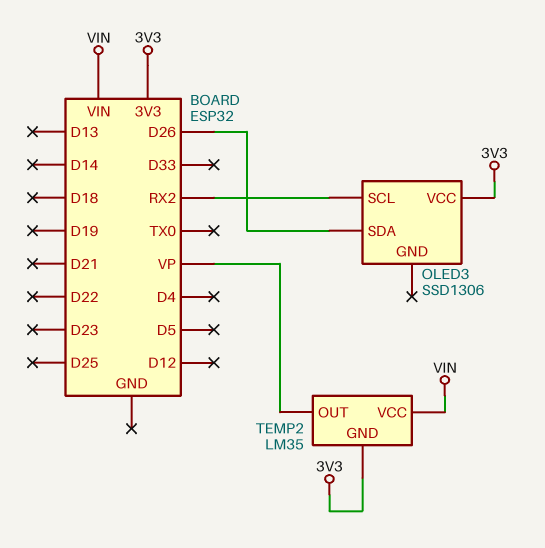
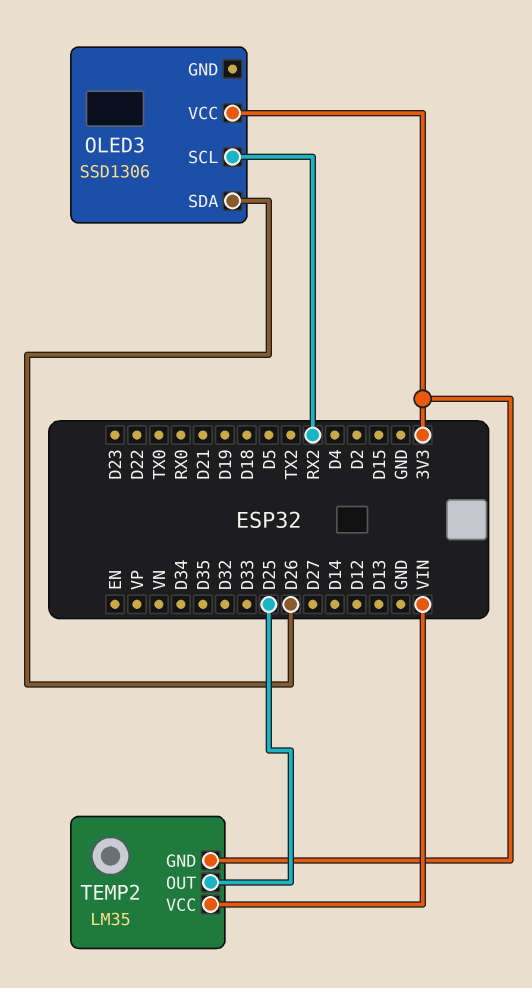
TEMP2 pin OUT: VP -> D25

